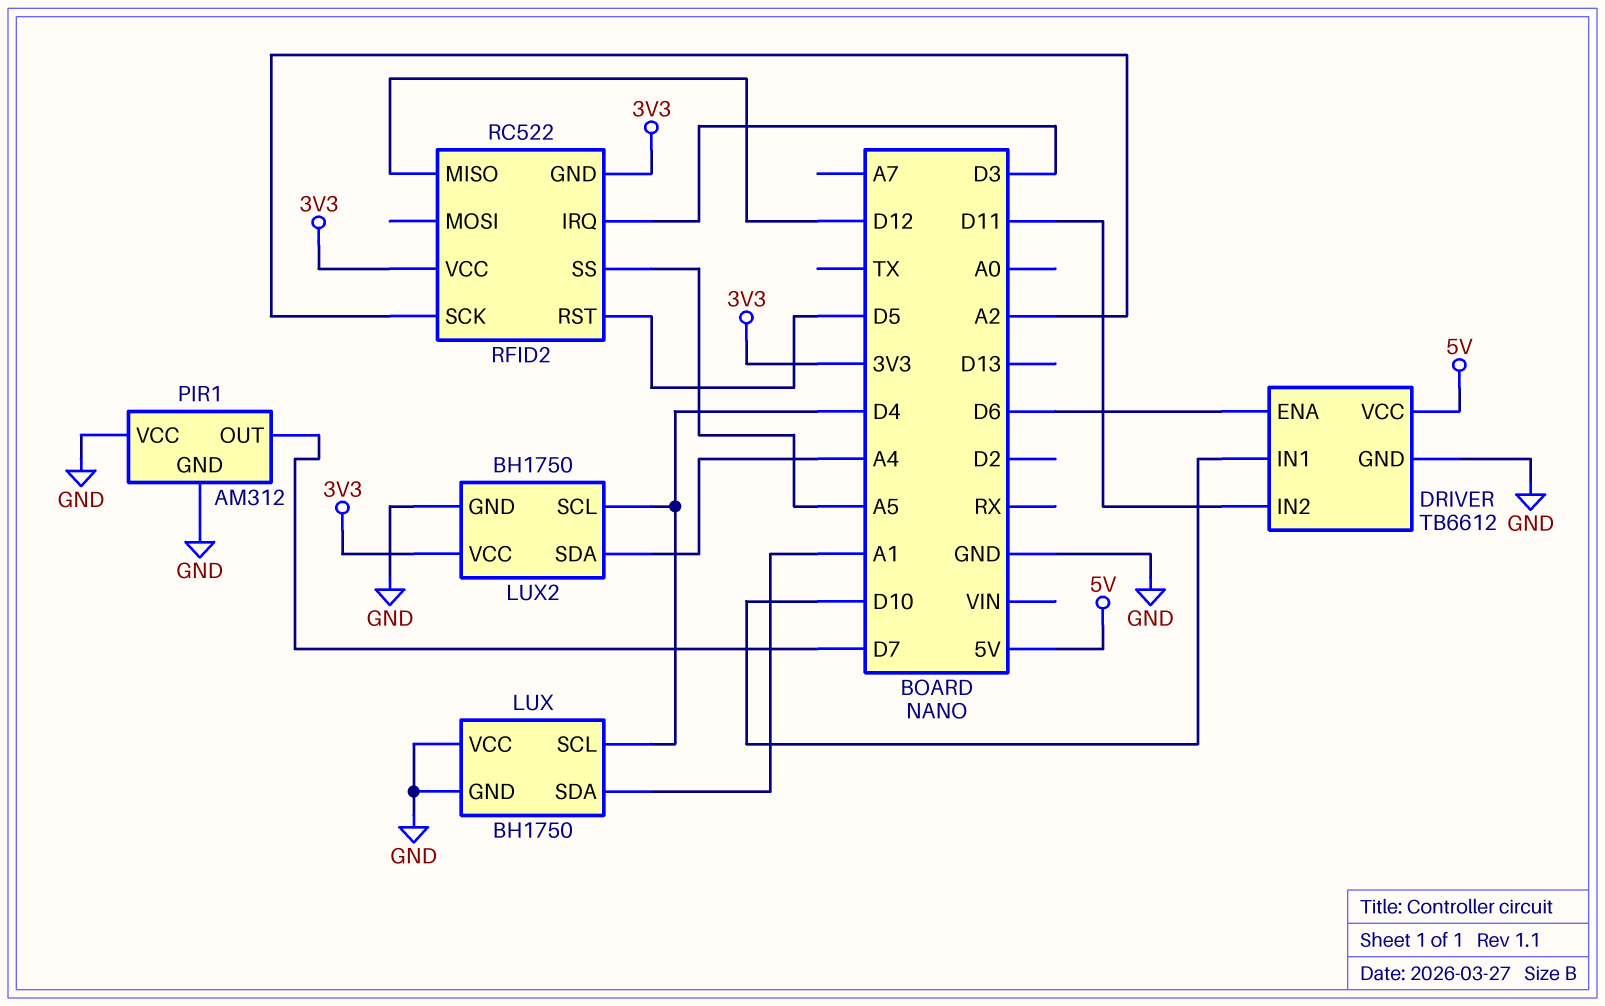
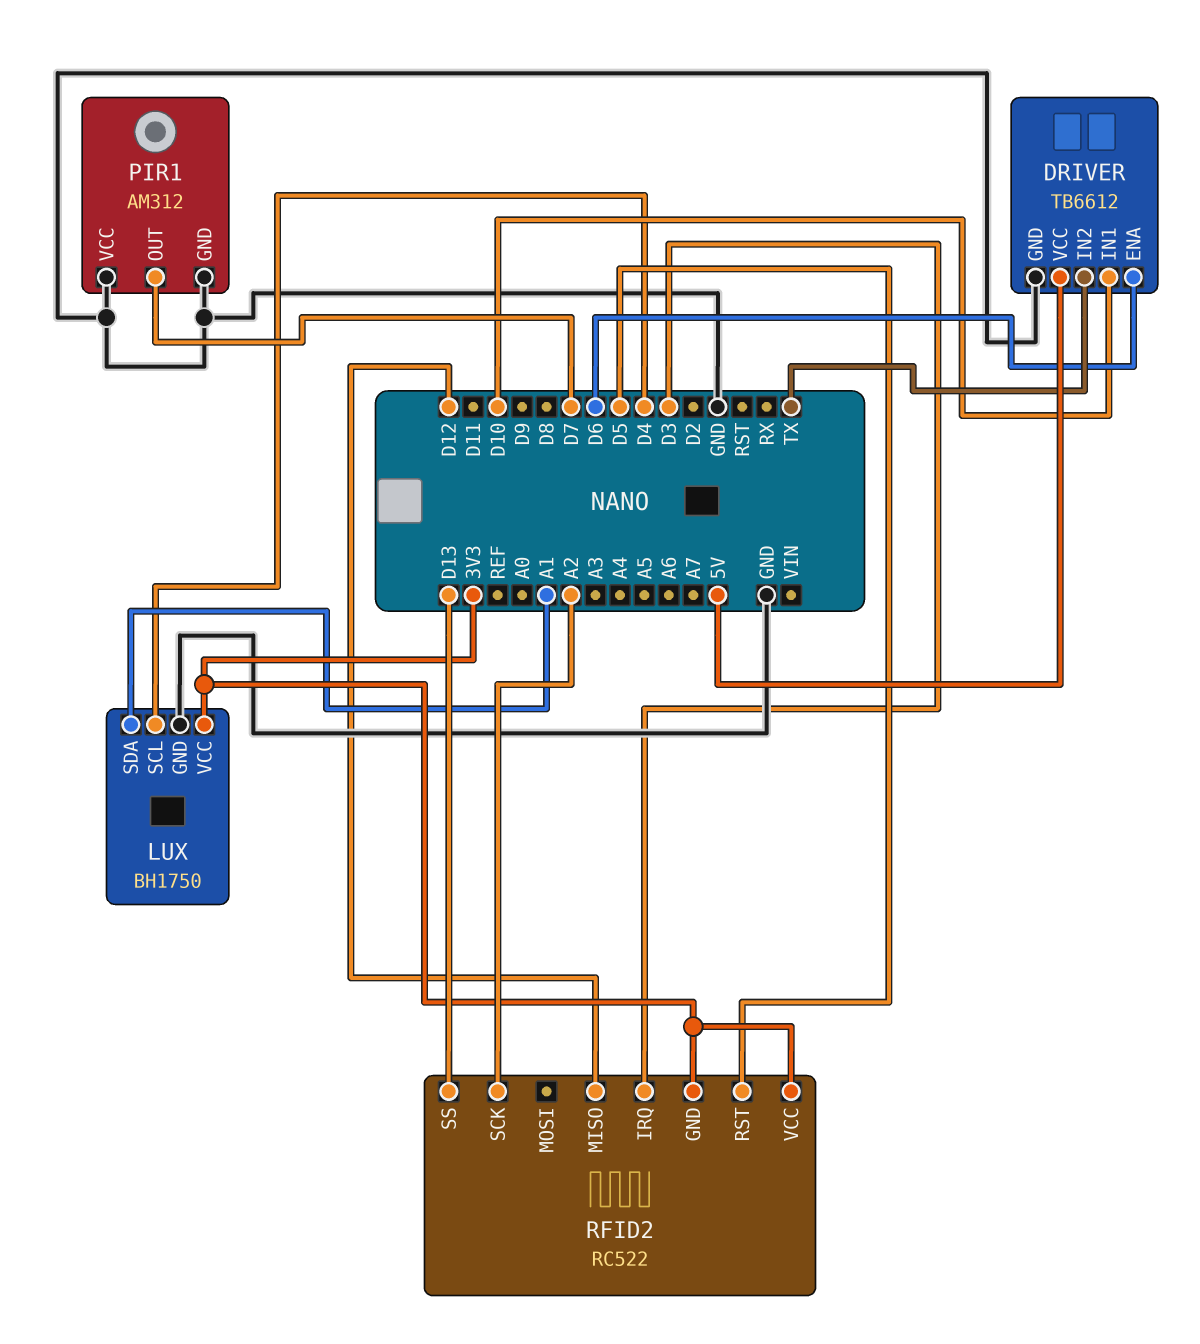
DRIVER pin IN2: D11 -> TX
LUX pin VCC: GND -> 3V3
LUX2: BH1750 -> none
LUX2 pin GND: GND -> none
LUX2 pin SCL: D4 -> none
LUX2 pin SDA: A4 -> none
LUX2 pin VCC: 3V3 -> none
RFID2 pin SS: A5 -> D13

